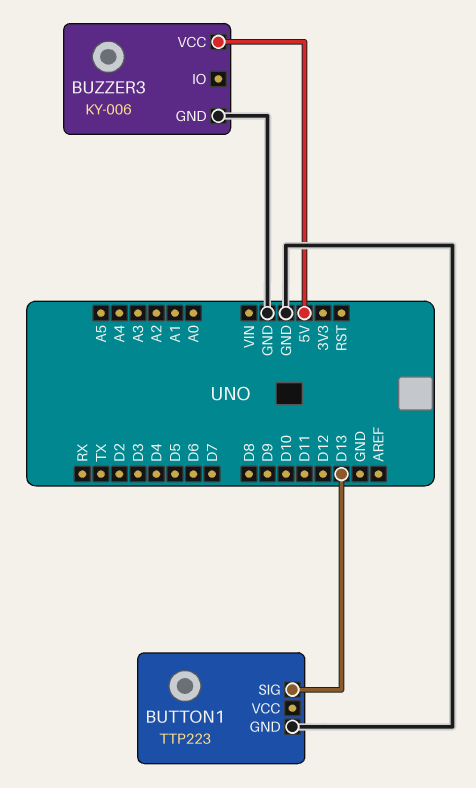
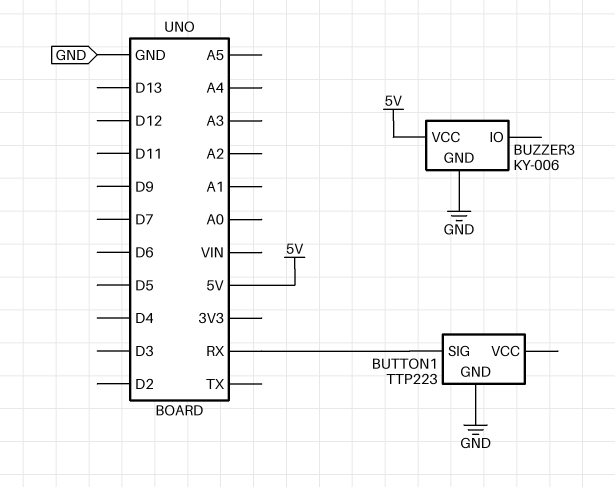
BUTTON1 pin SIG: D13 -> RX

